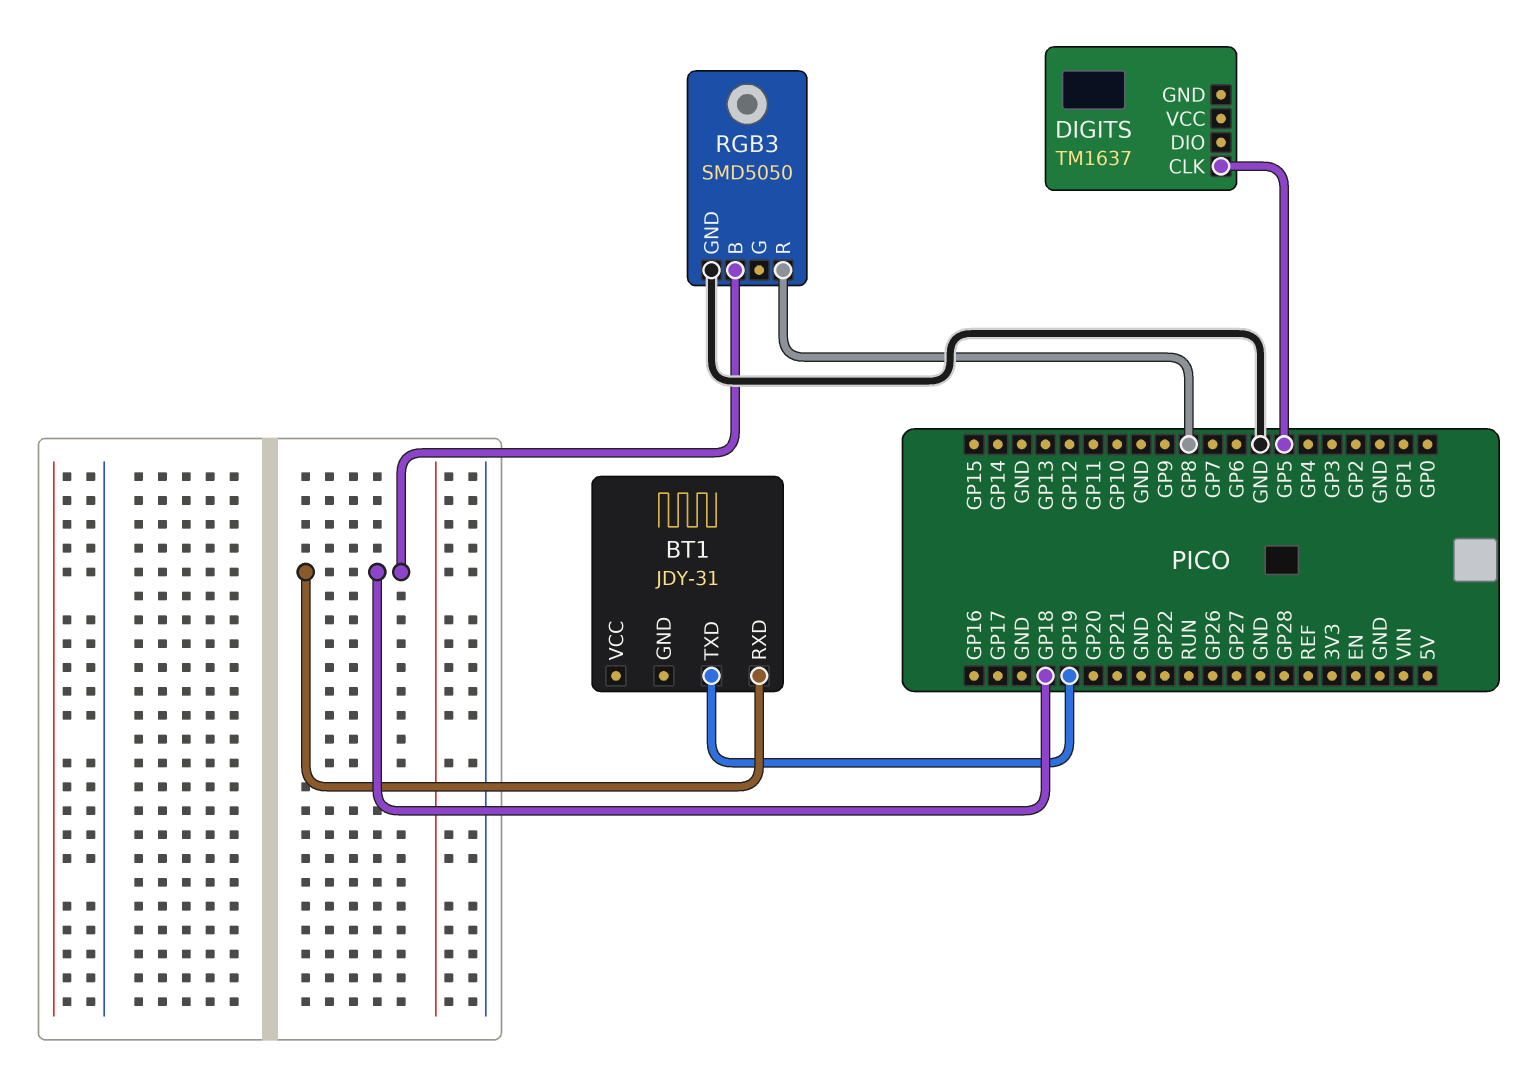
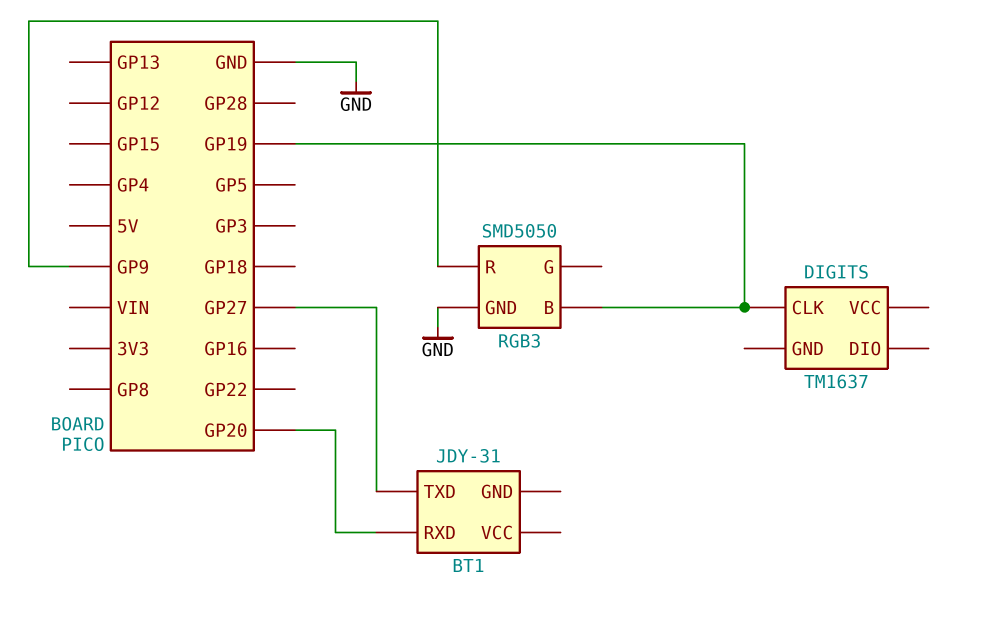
BT1 pin RXD: GP18 -> GP20
BT1 pin TXD: GP19 -> GP27
DIGITS pin CLK: GP5 -> GP19
RGB3 pin B: GP18 -> GP19
RGB3 pin R: GP8 -> GP9

